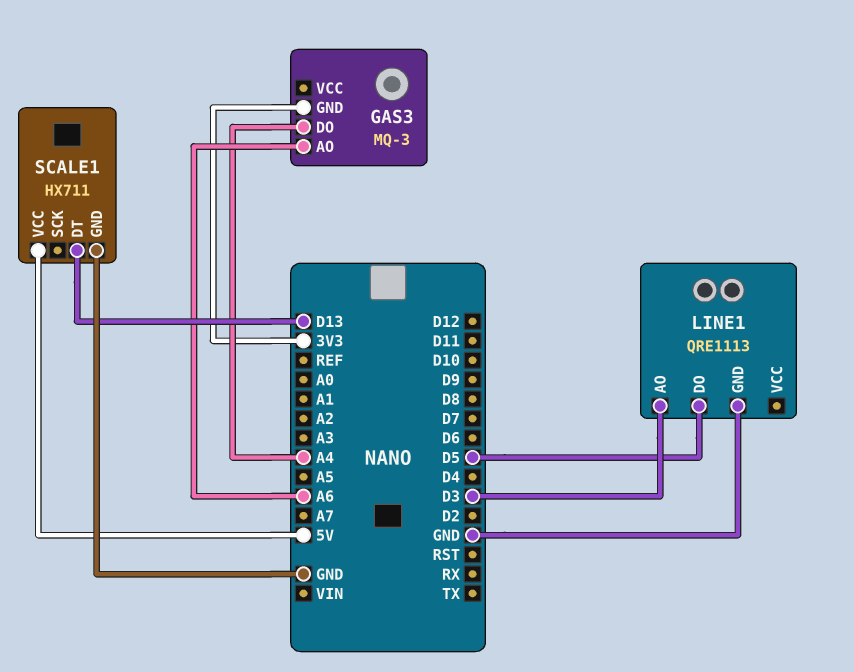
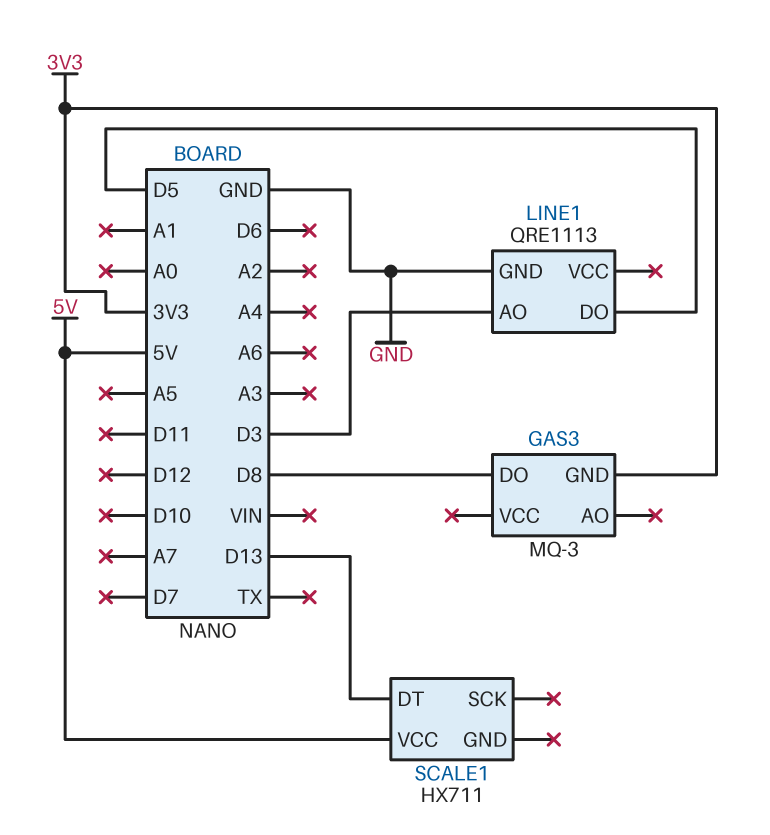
GAS3 pin AO: A6 -> none
GAS3 pin DO: A4 -> D8
SCALE1 pin GND: GND -> none

